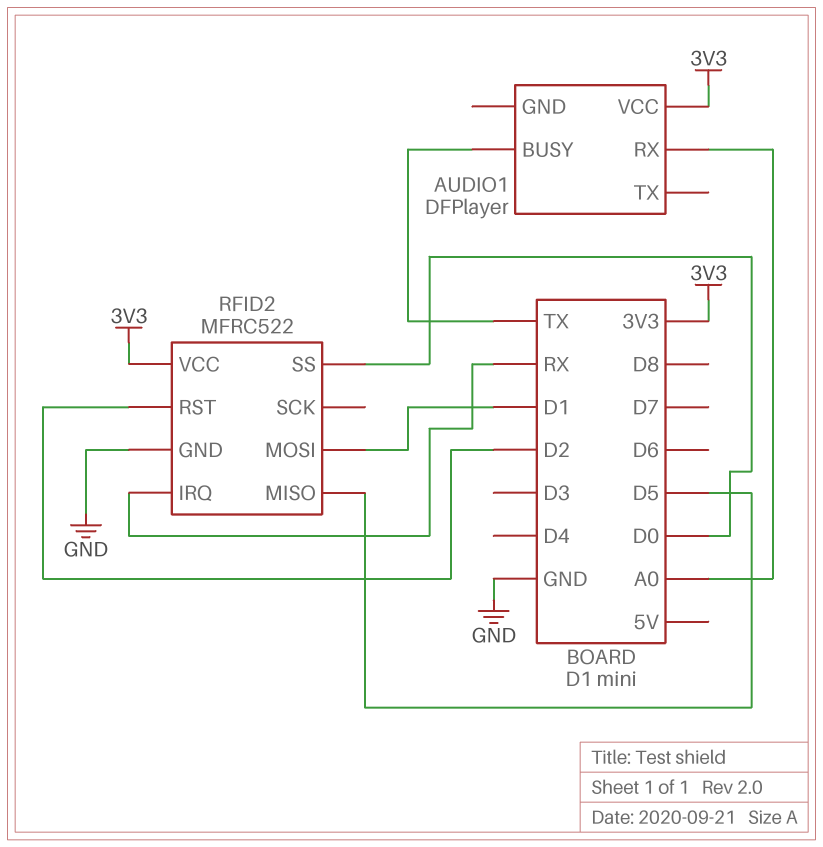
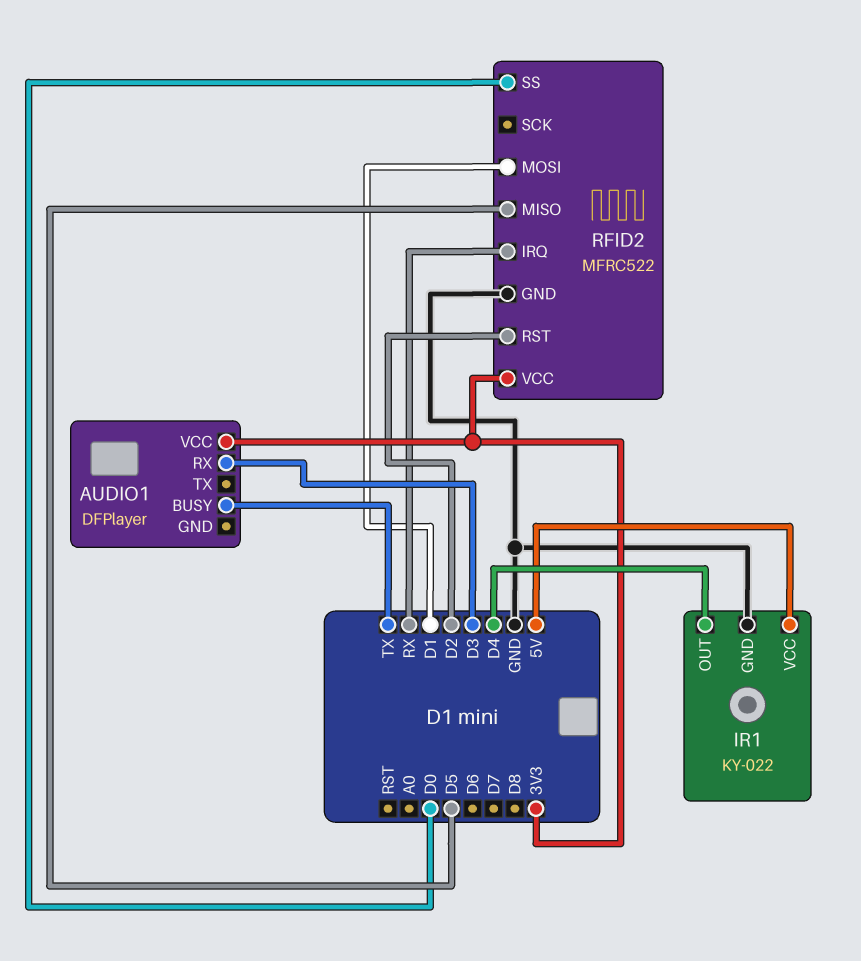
AUDIO1 pin RX: A0 -> D3
IR1: none -> KY-022
IR1 pin GND: none -> GND
IR1 pin OUT: none -> D4
IR1 pin VCC: none -> 5V

